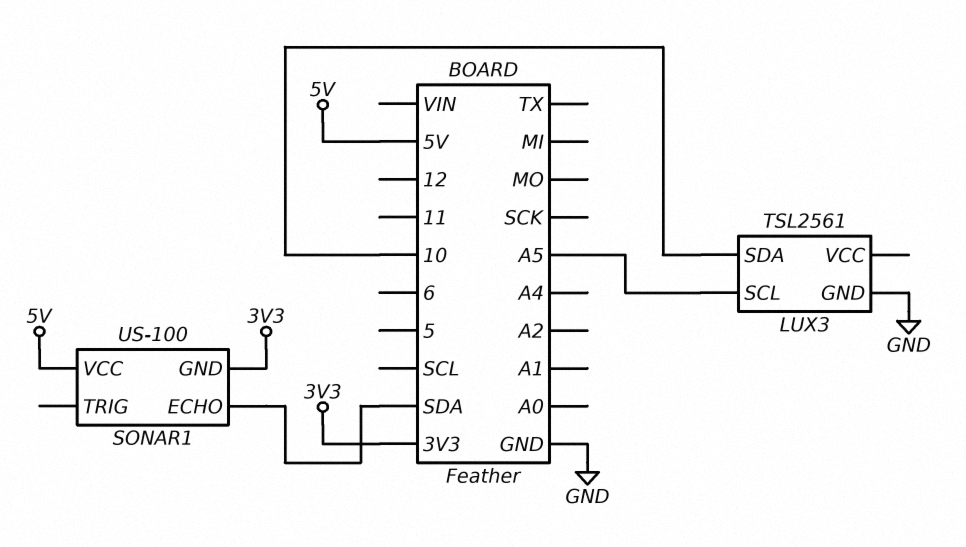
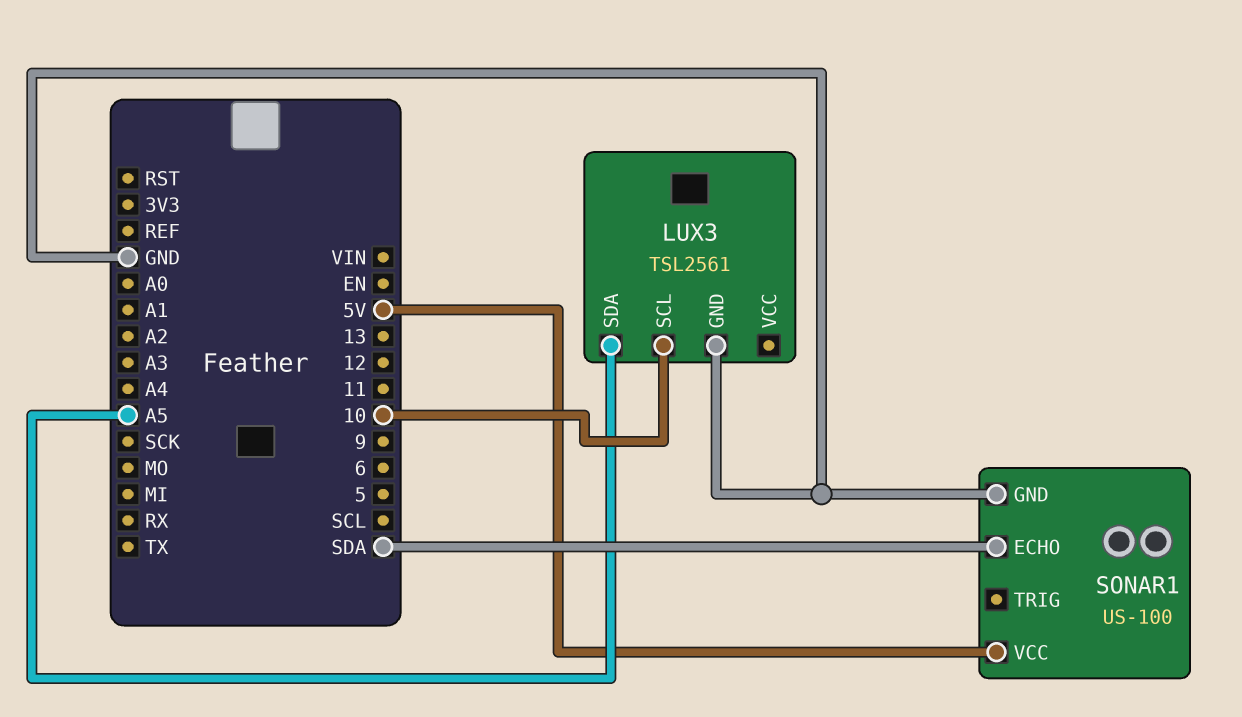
LUX3 pin SCL: A5 -> 10
LUX3 pin SDA: 10 -> A5
SONAR1 pin GND: 3V3 -> GND

